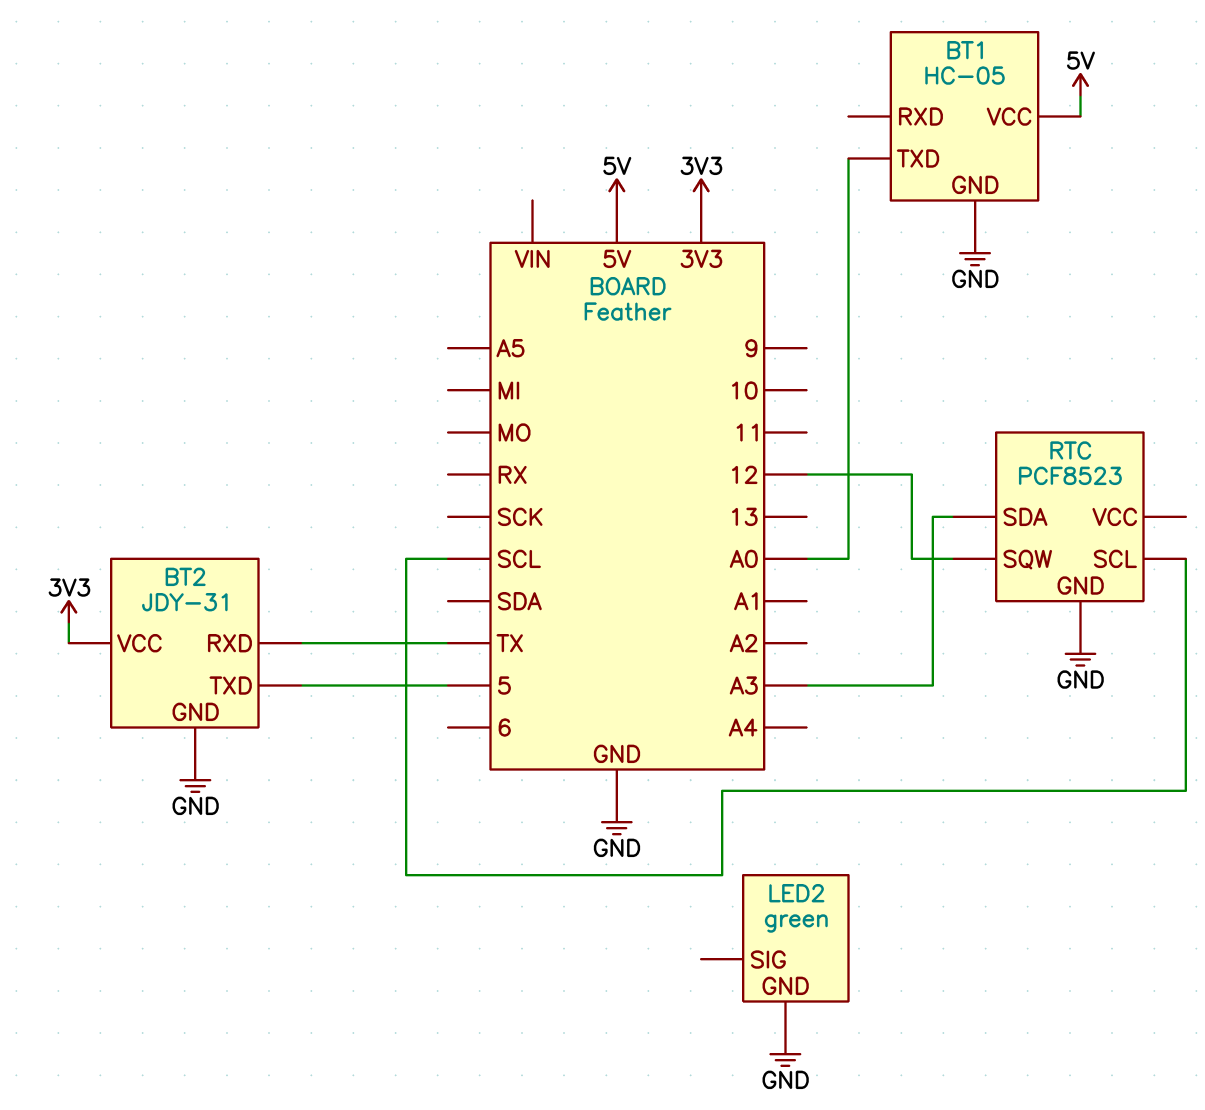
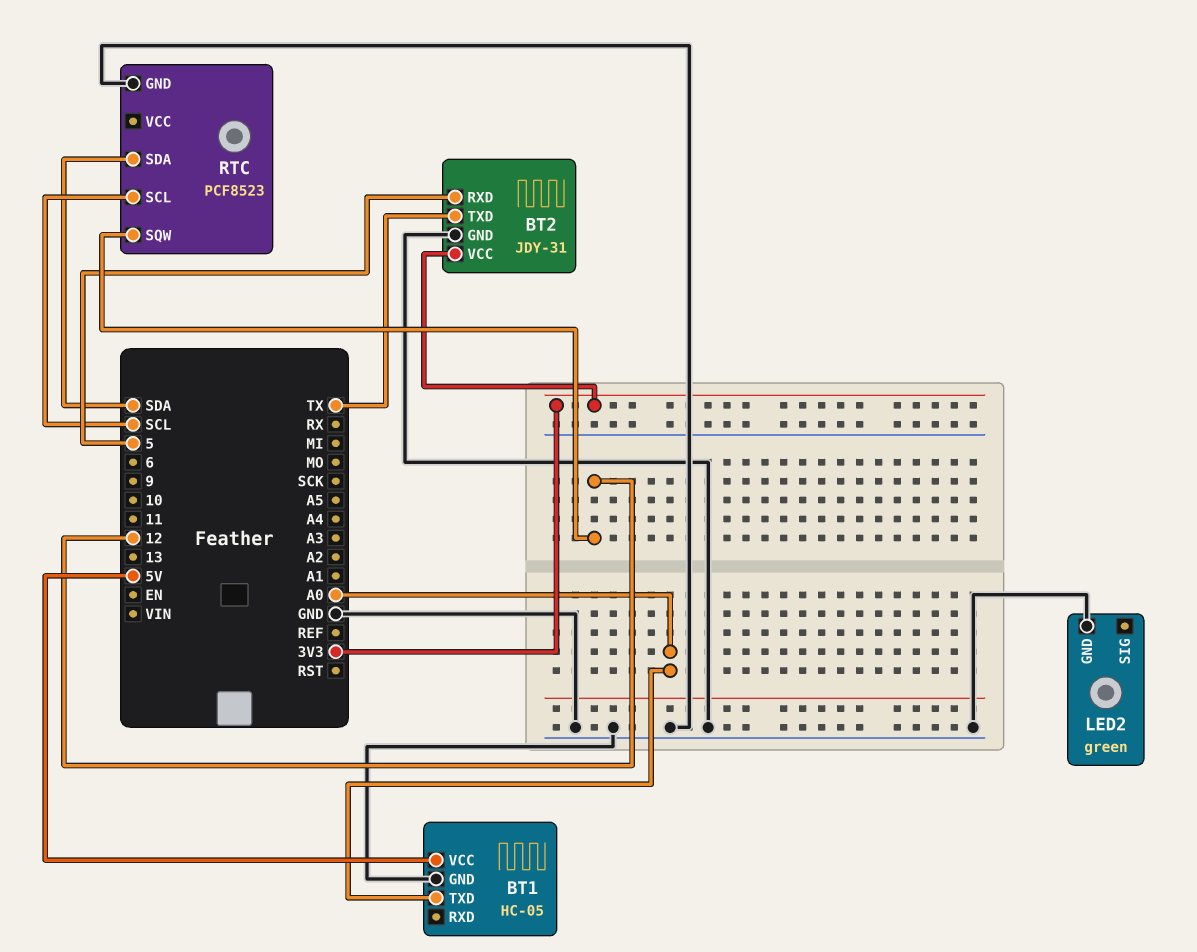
BT2 pin RXD: TX -> 5
BT2 pin TXD: 5 -> TX
RTC pin SDA: A3 -> SDA

